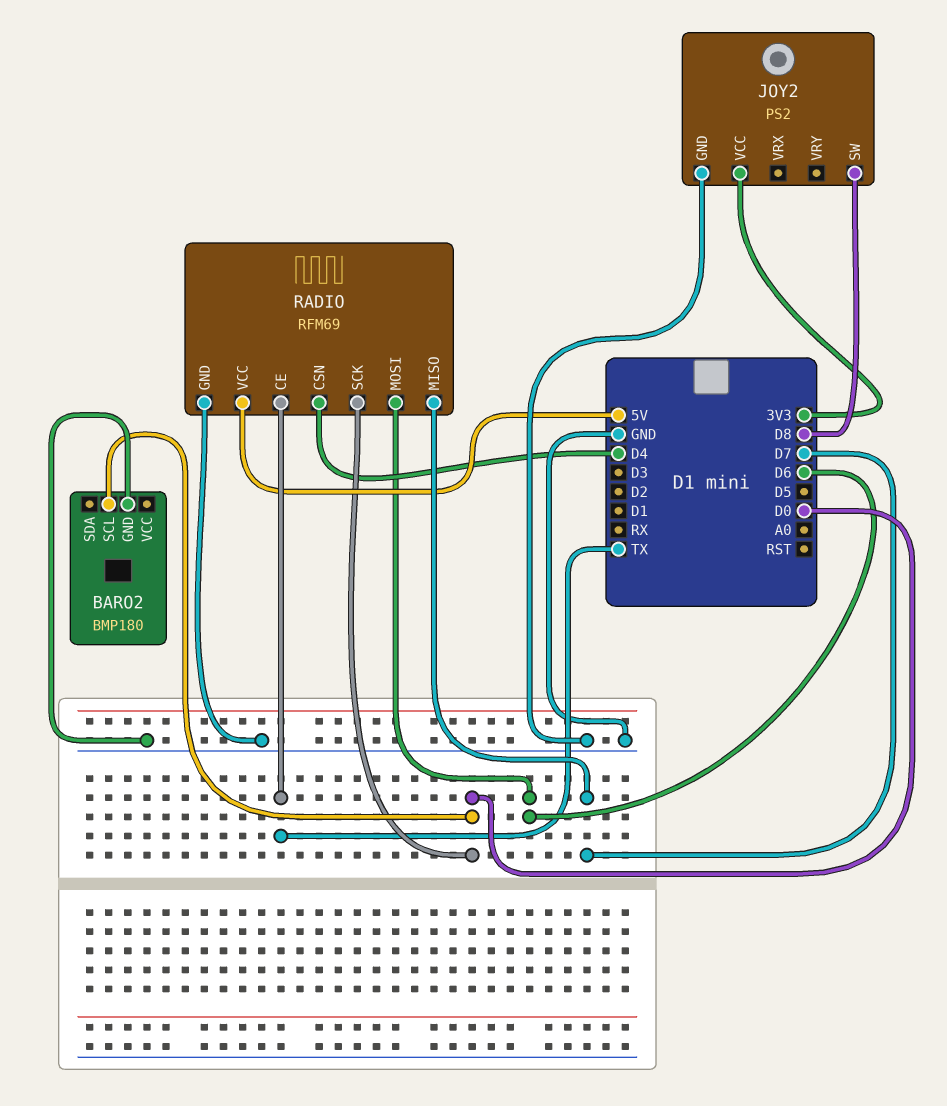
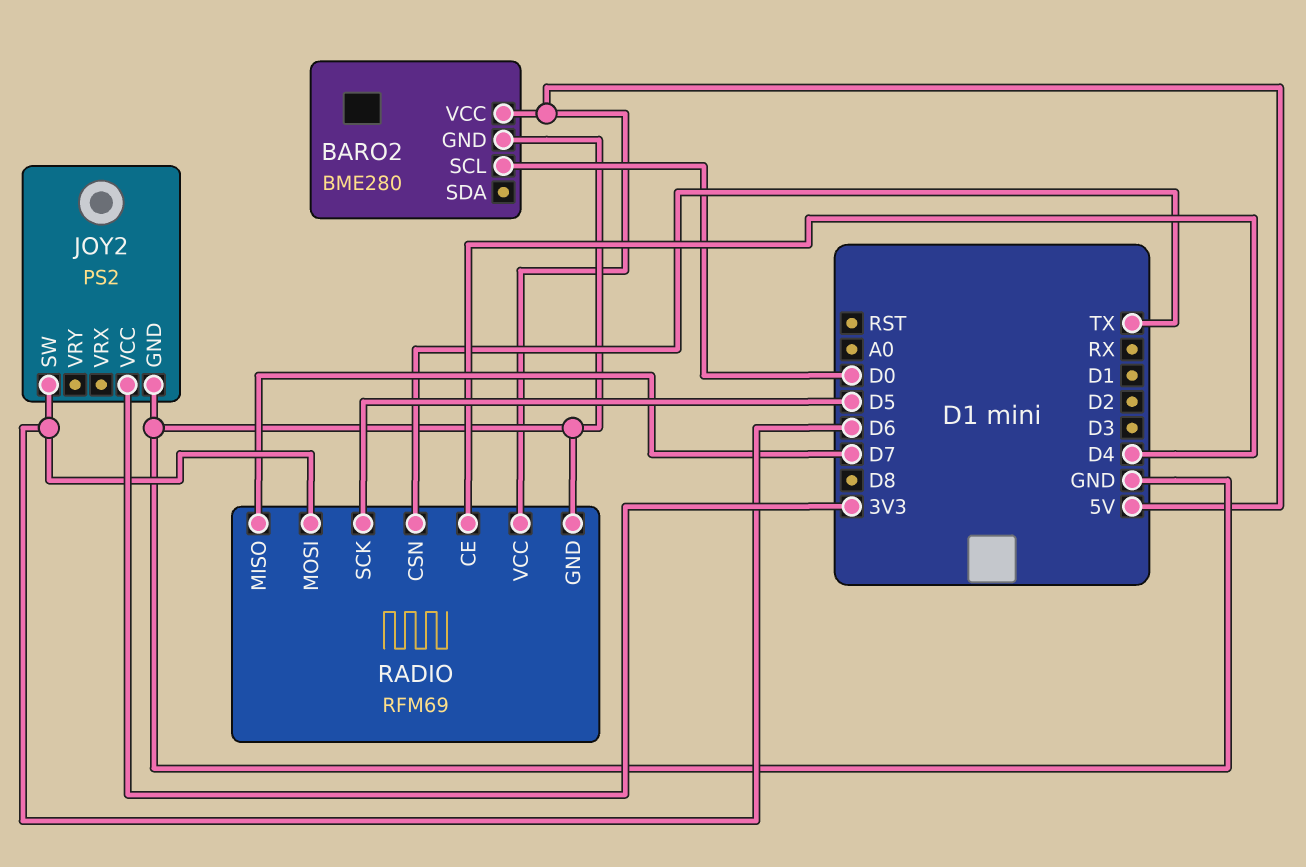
BARO2: BMP180 -> BME280
BARO2 pin VCC: none -> 5V
JOY2 pin SW: D8 -> D6
RADIO pin CE: TX -> D4
RADIO pin CSN: D4 -> TX
RADIO pin SCK: D0 -> D5

